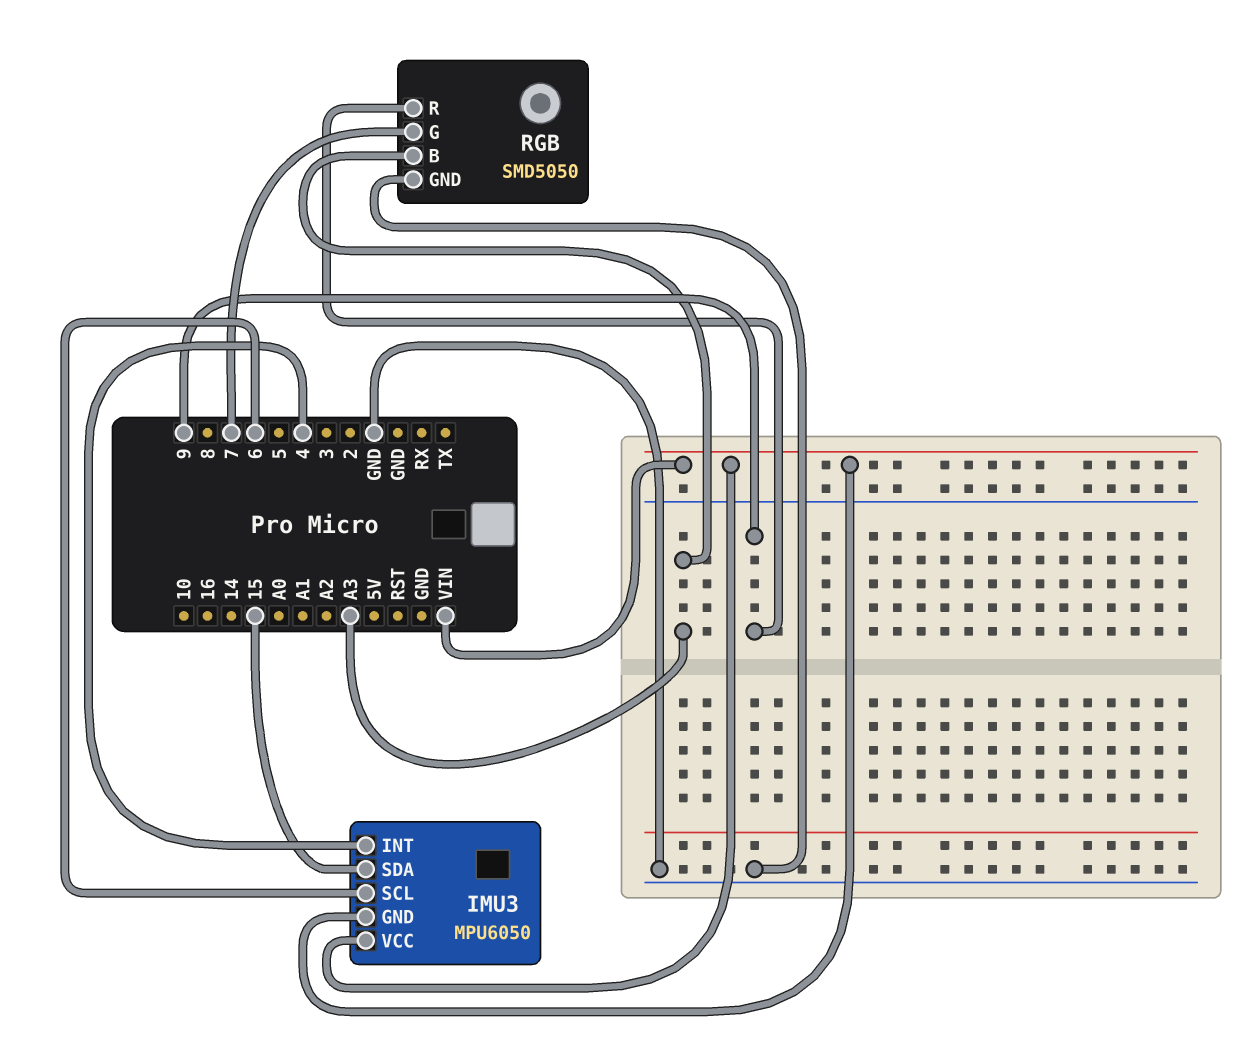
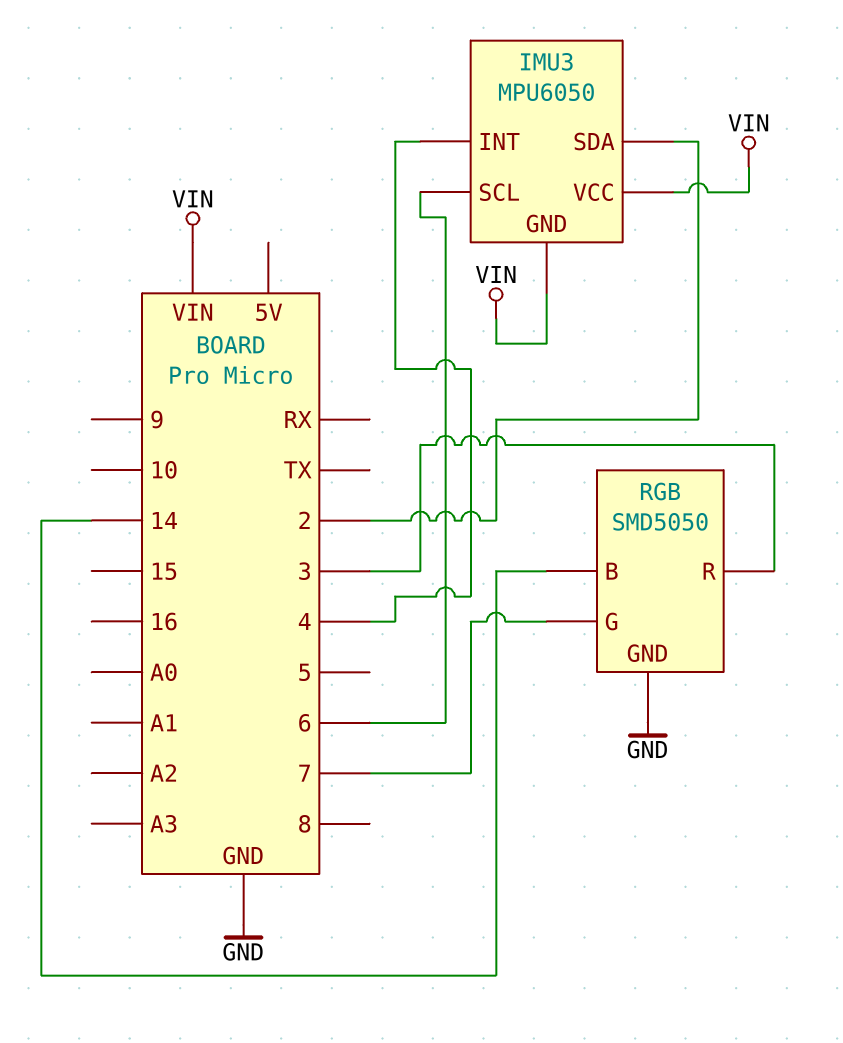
IMU3 pin SDA: 15 -> 2
RGB pin B: A3 -> 14
RGB pin R: 9 -> 3

